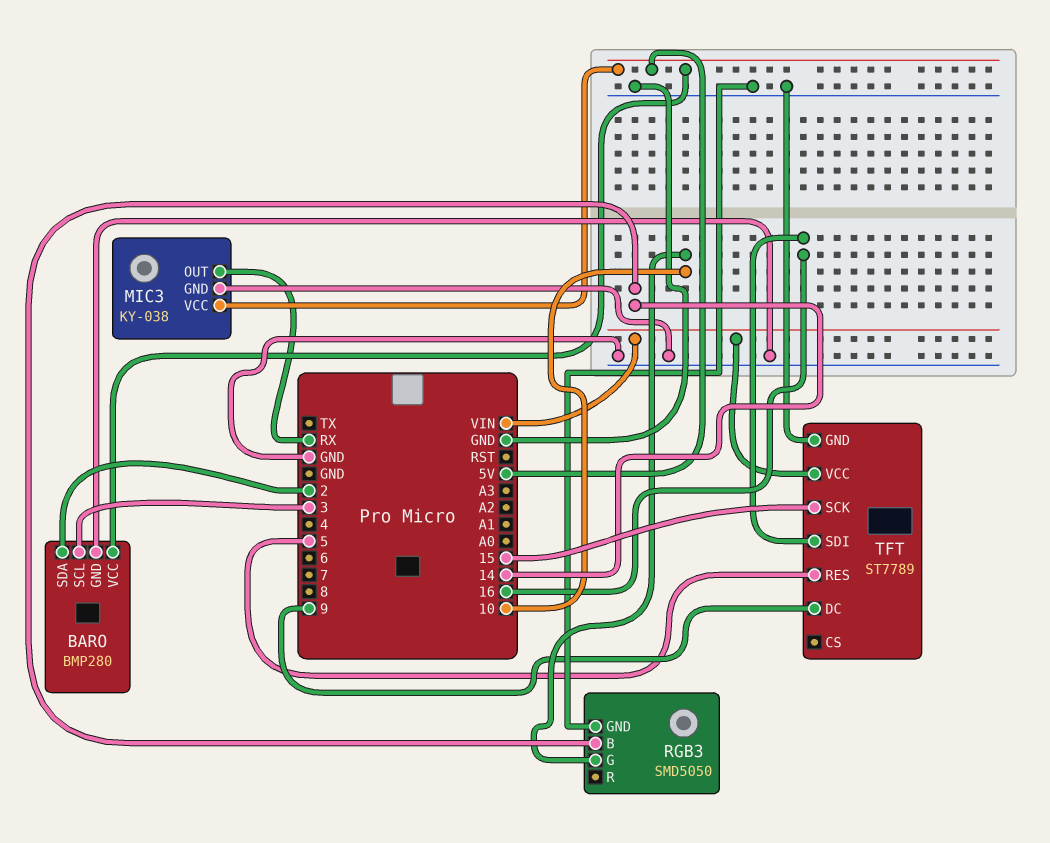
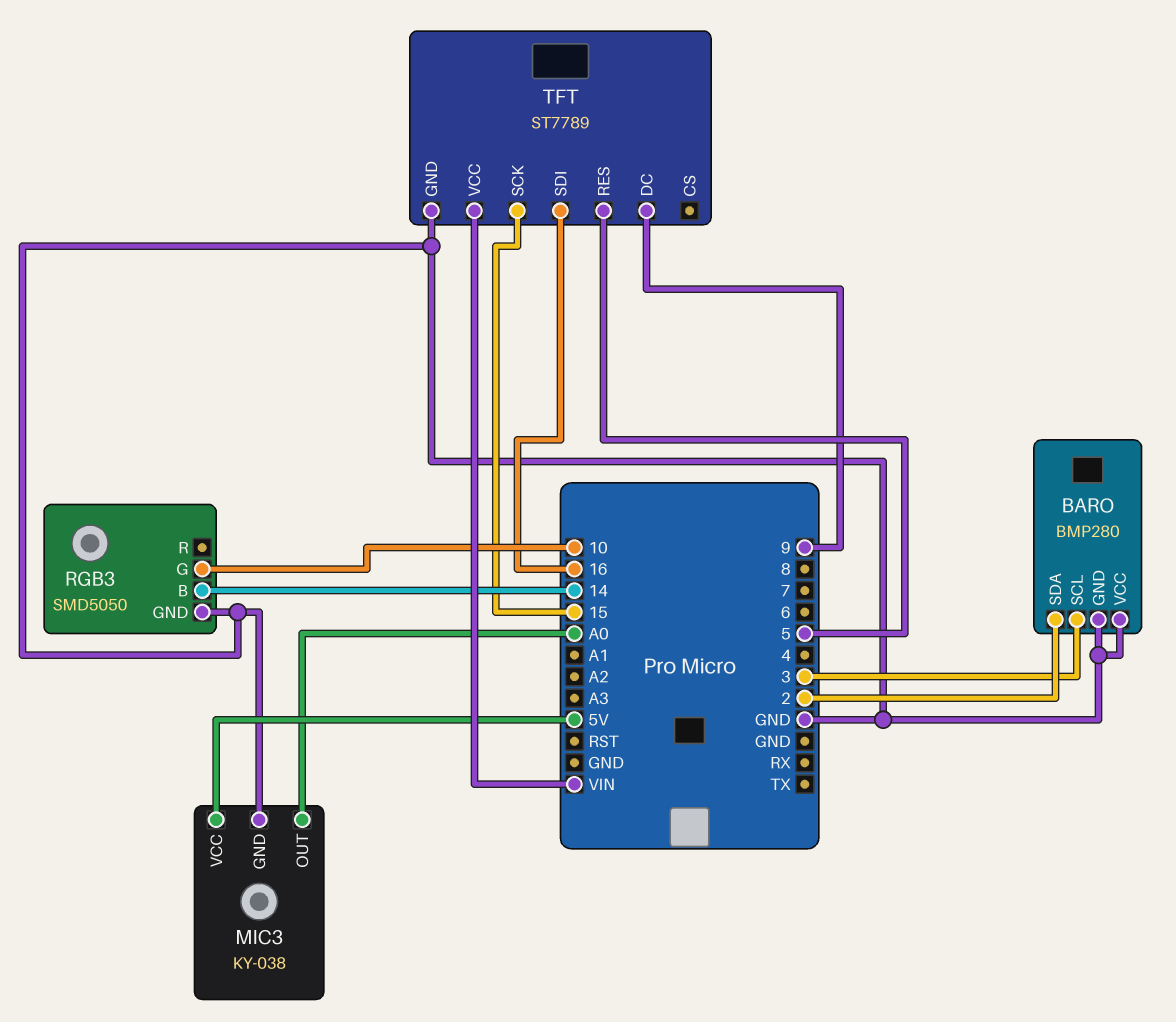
BARO pin VCC: 5V -> GND
MIC3 pin OUT: RX -> A0

